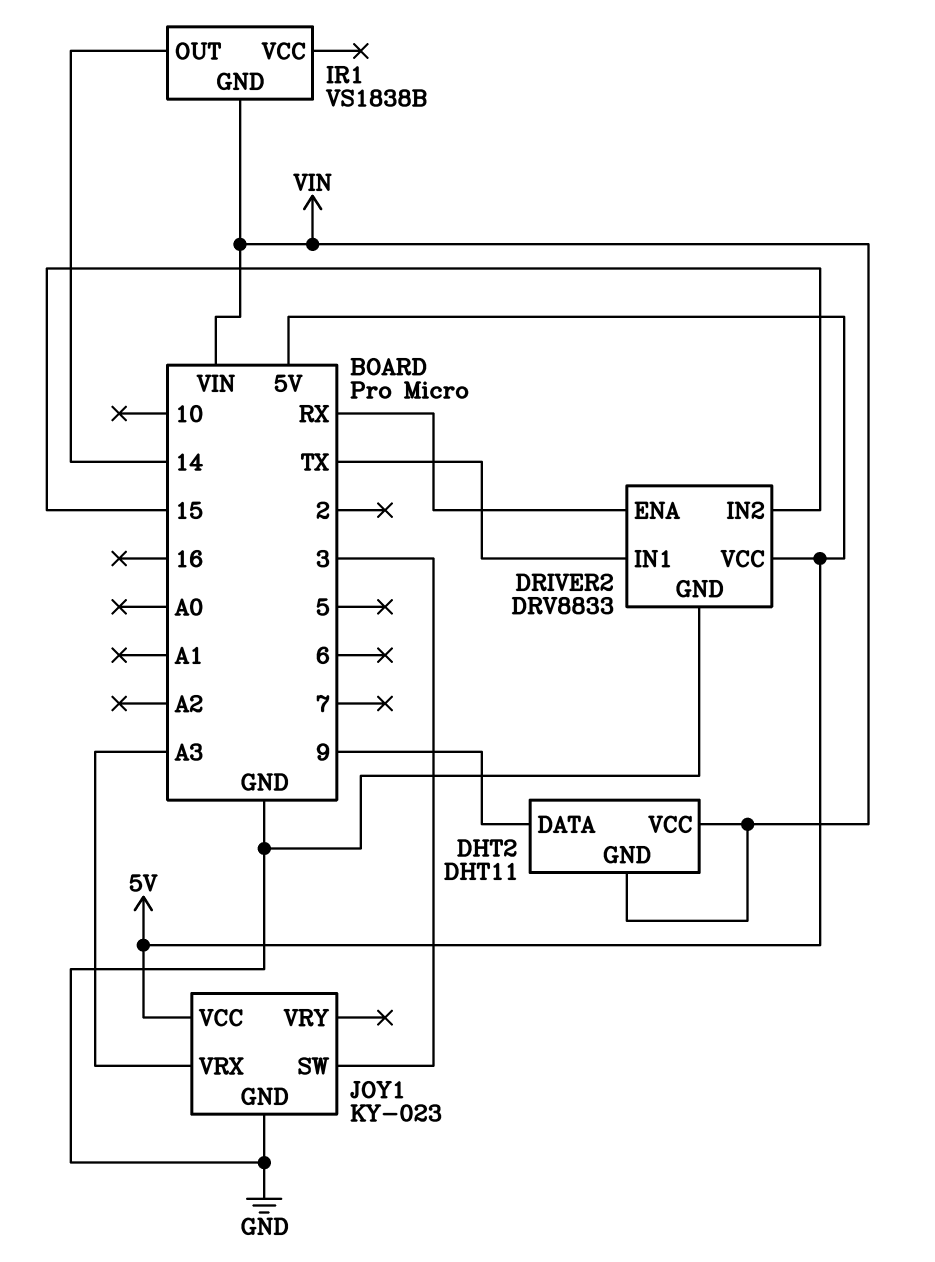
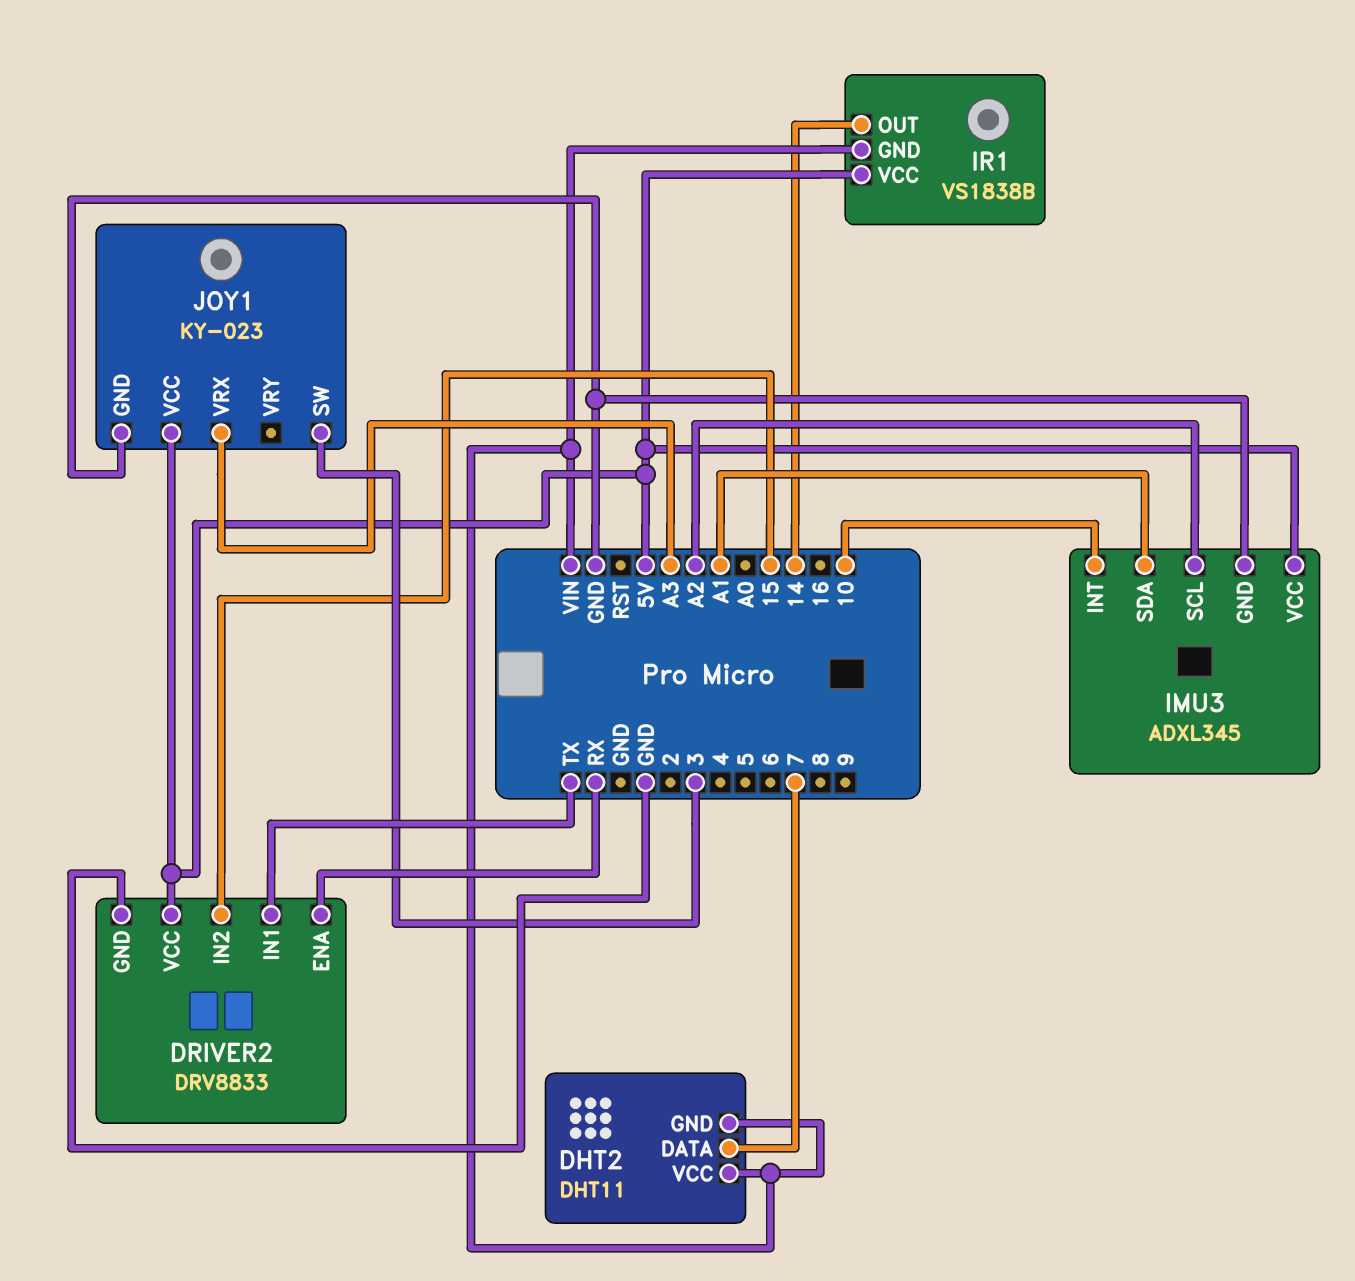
DHT2 pin DATA: 9 -> 7
IMU3: none -> ADXL345
IMU3 pin GND: none -> GND
IMU3 pin INT: none -> 10
IMU3 pin SCL: none -> A2
IMU3 pin SDA: none -> A1
IMU3 pin VCC: none -> 5V
IR1 pin VCC: none -> 5V

